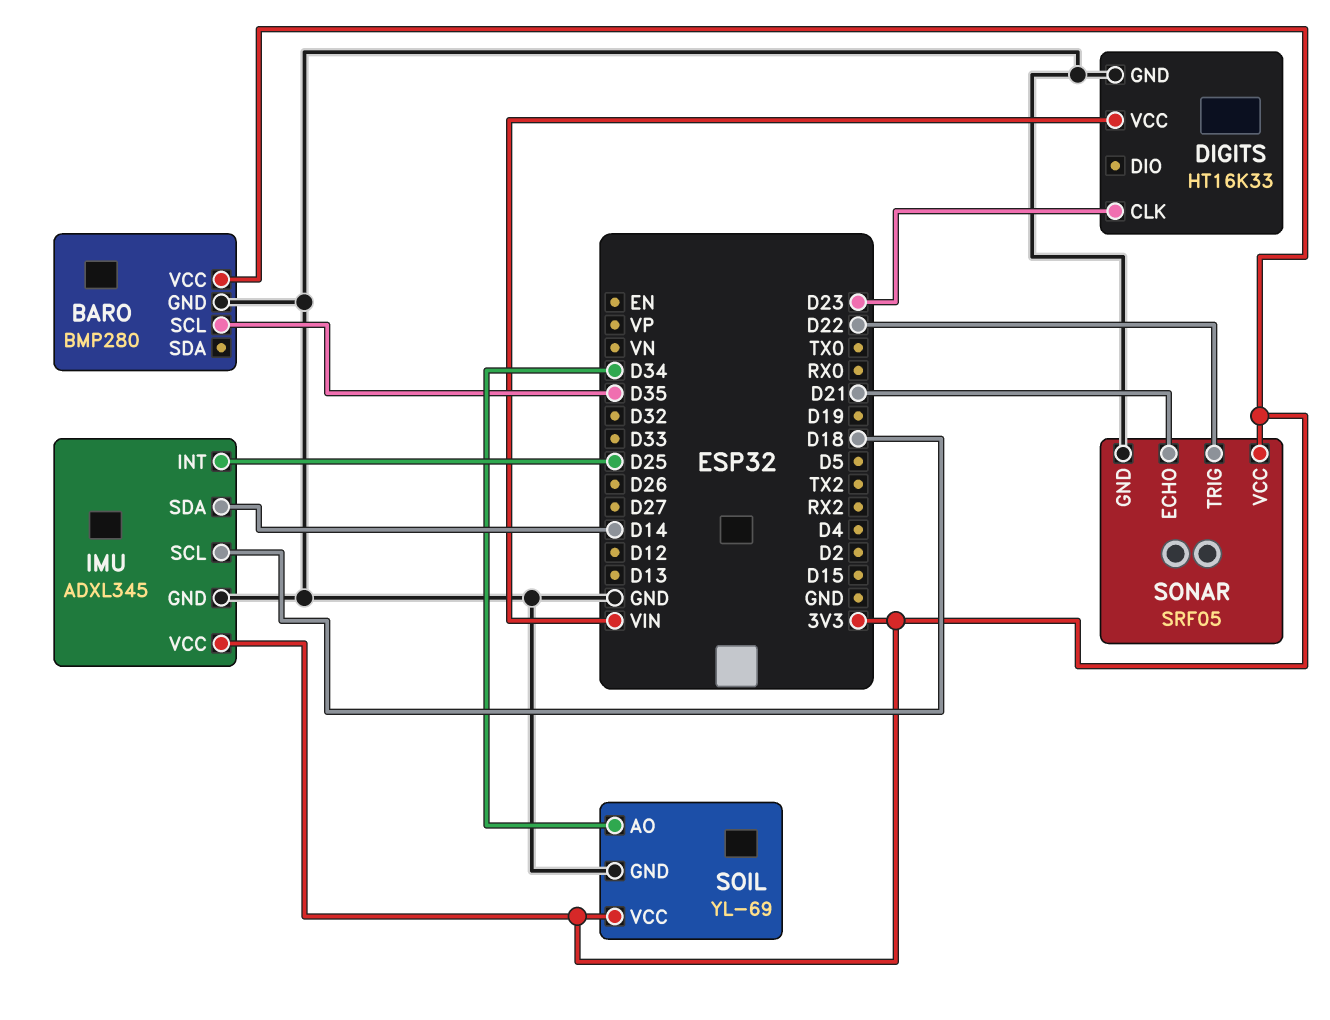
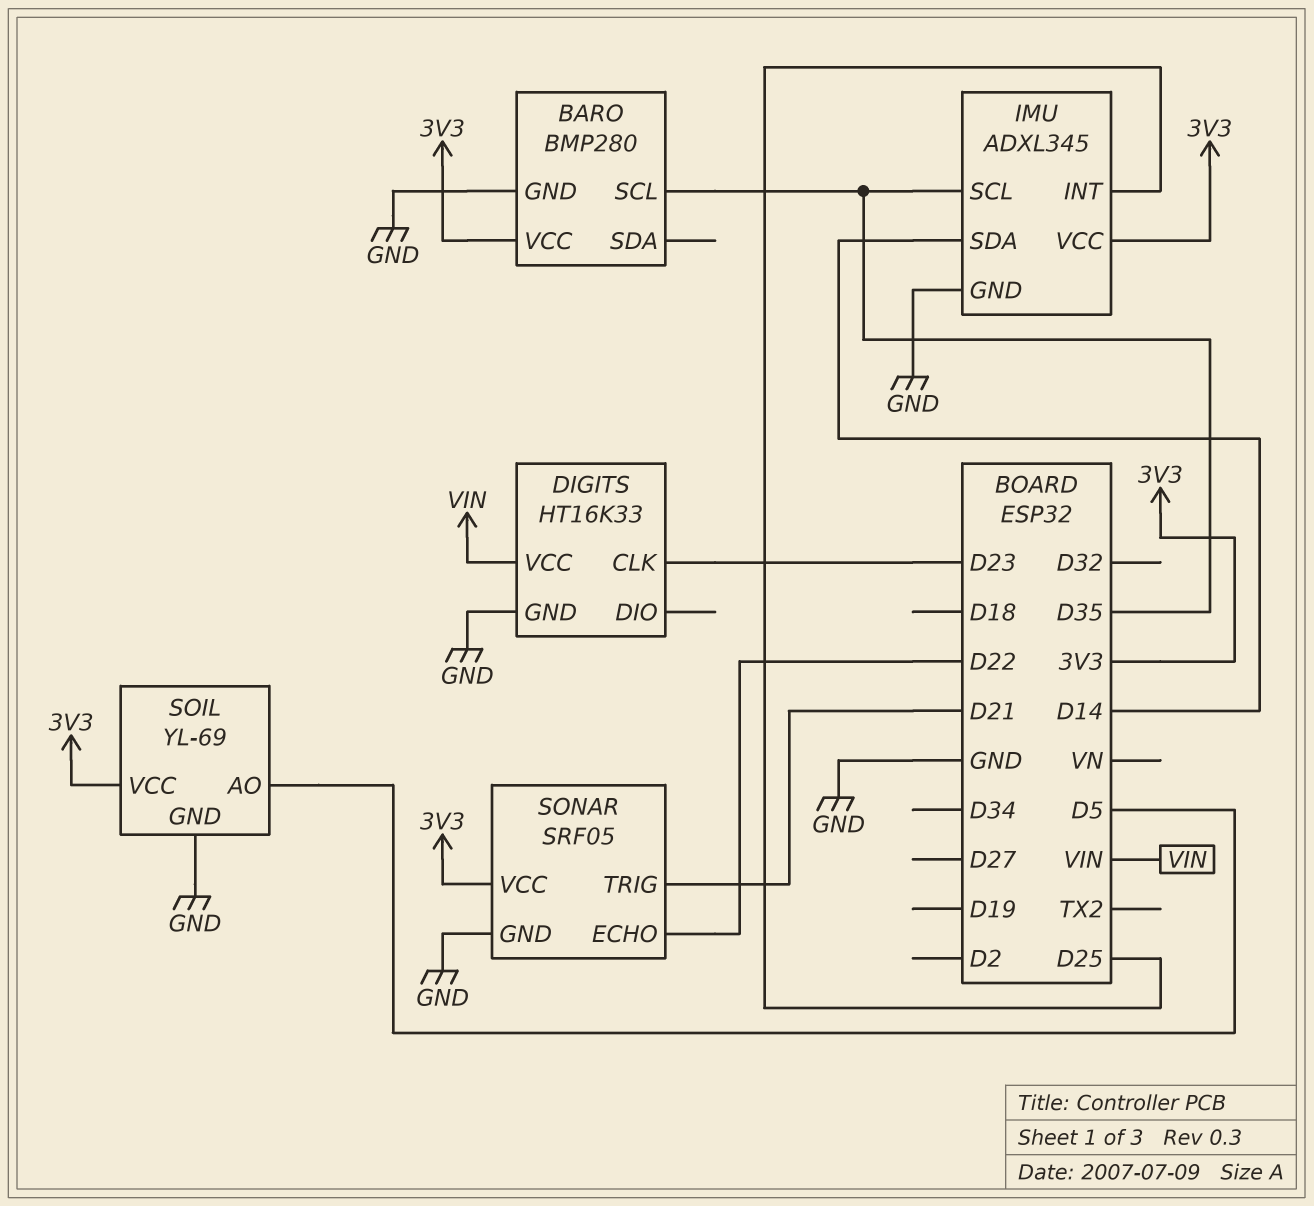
IMU pin SCL: D18 -> D35
SOIL pin AO: D34 -> D5
SONAR pin ECHO: D21 -> D22
SONAR pin TRIG: D22 -> D21

